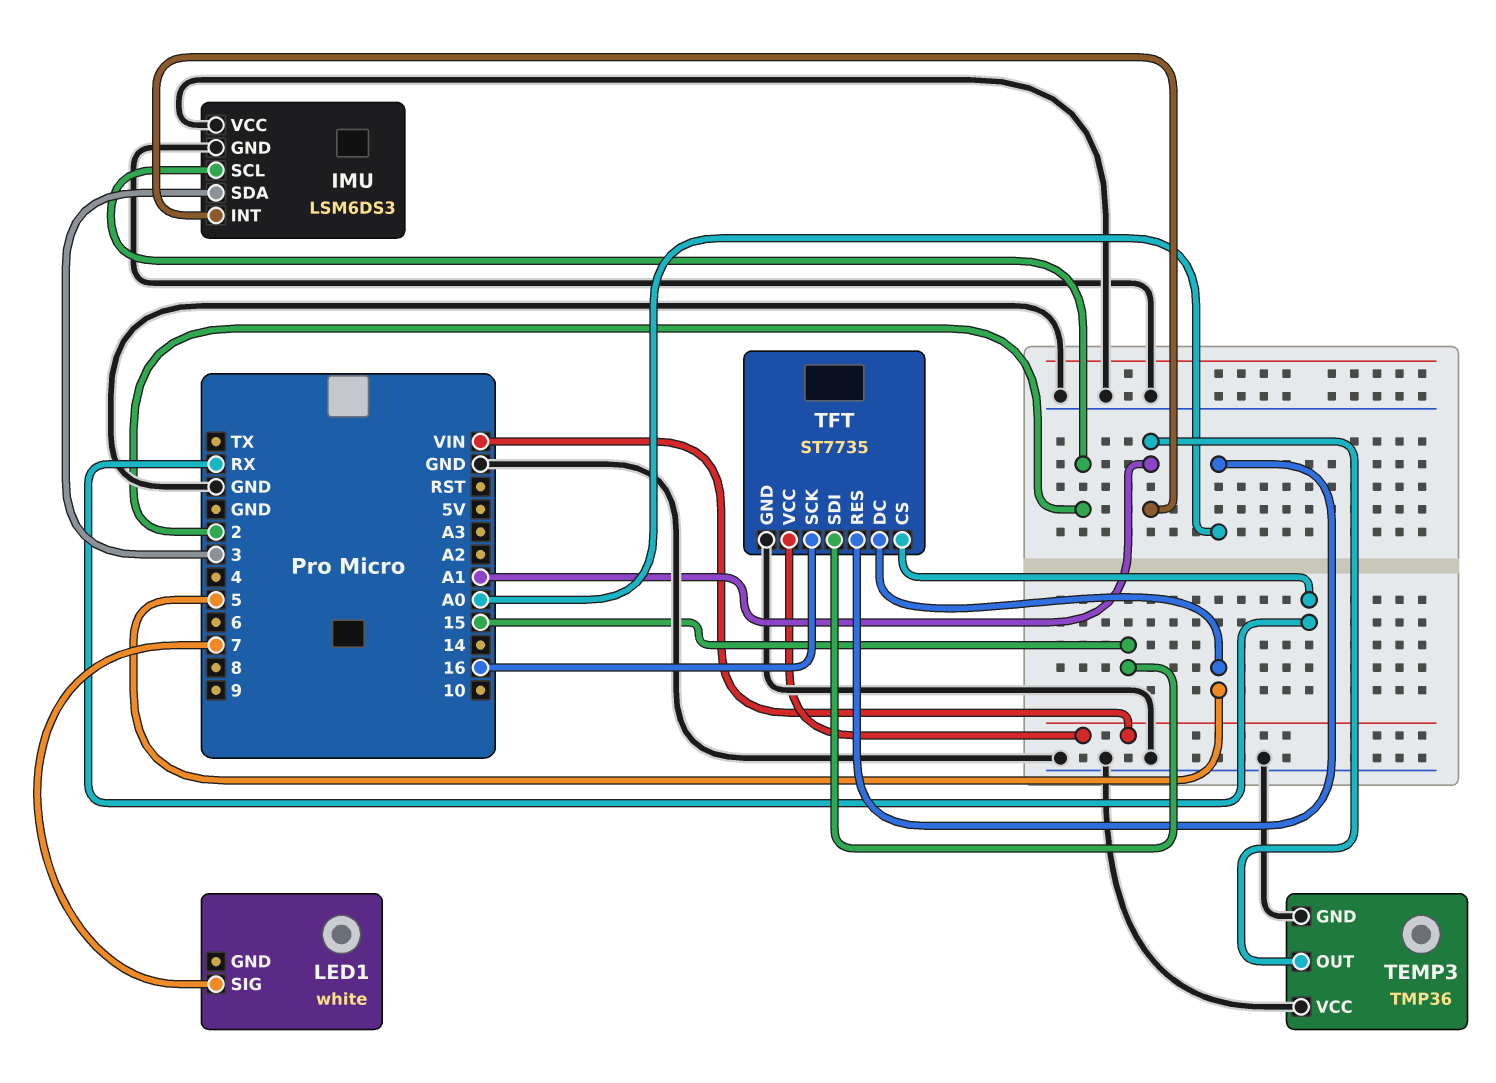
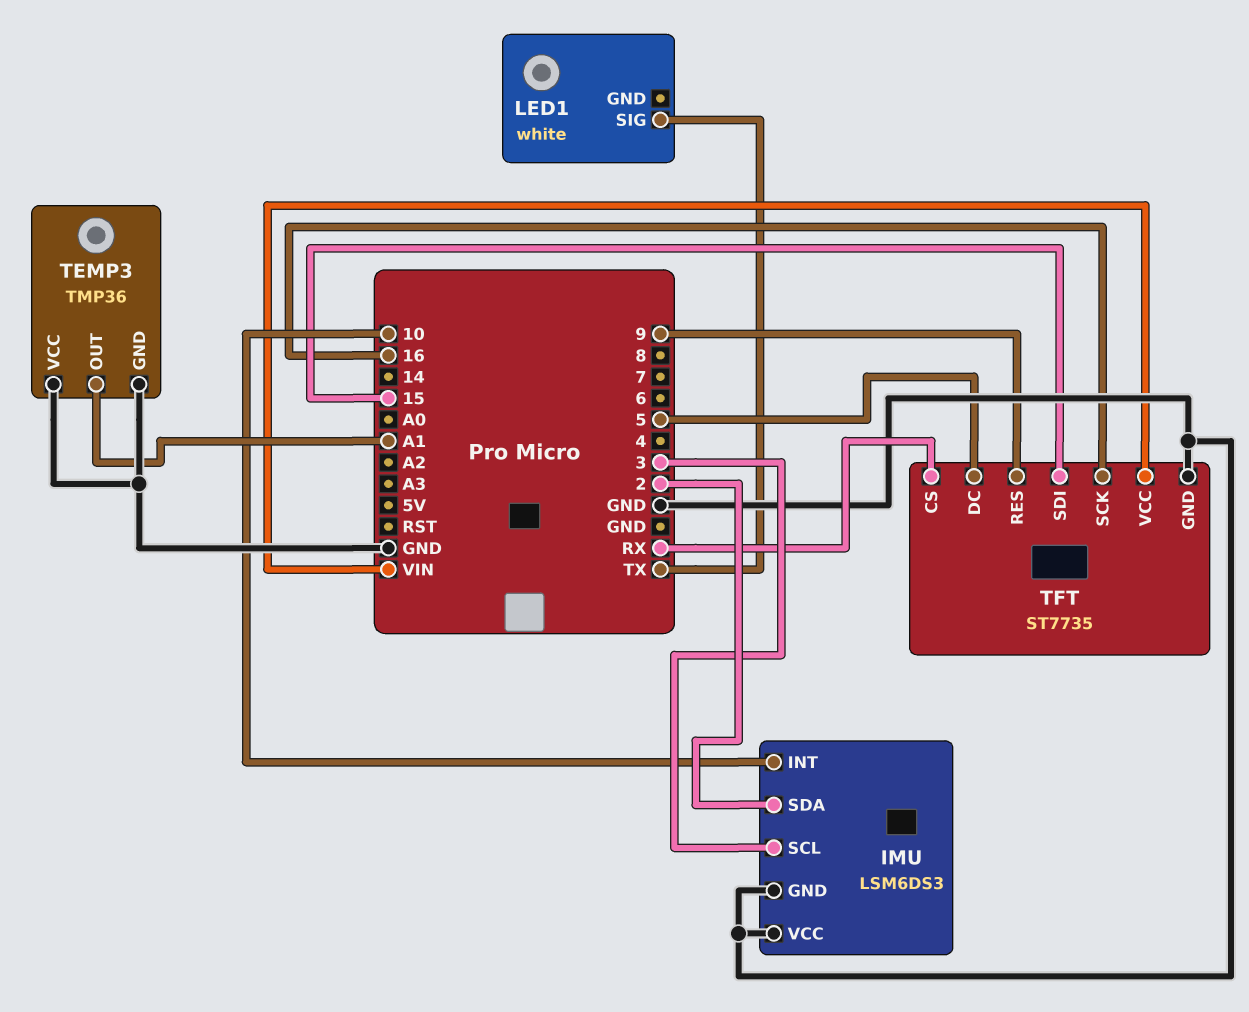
IMU pin INT: A1 -> 10
IMU pin SCL: 2 -> 3
IMU pin SDA: 3 -> 2
LED1 pin SIG: 7 -> TX
TFT pin RES: A0 -> 9

